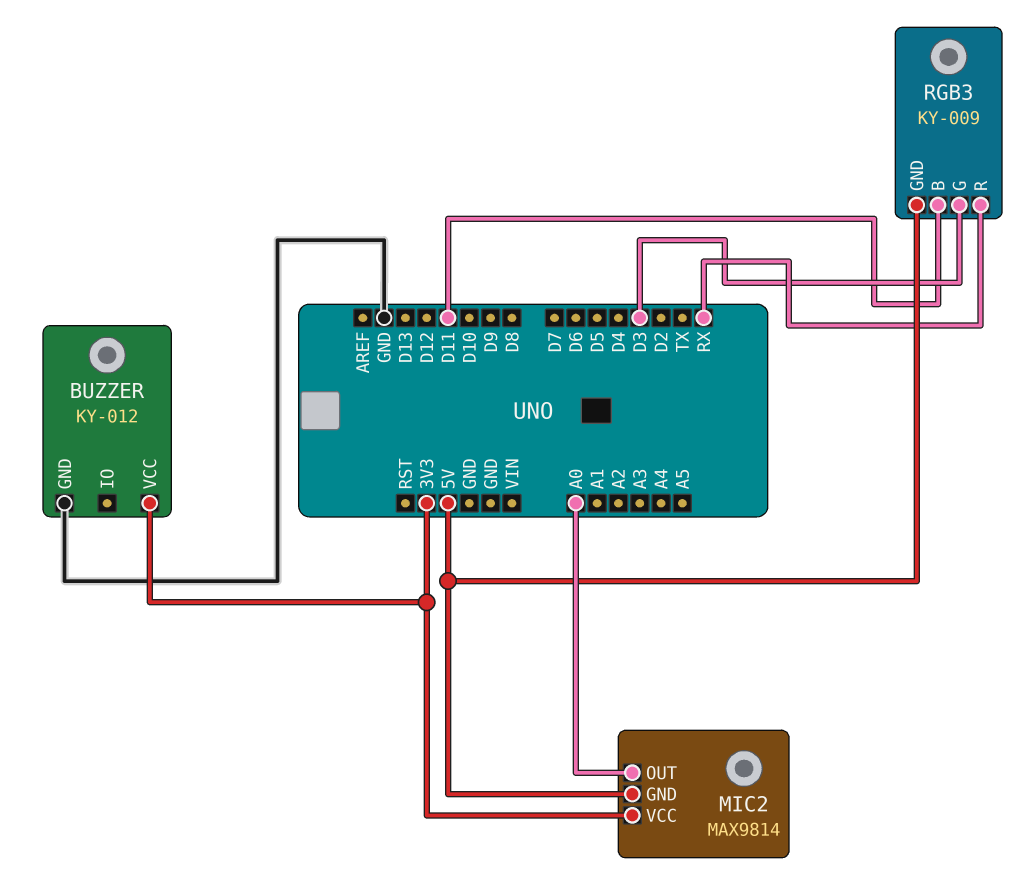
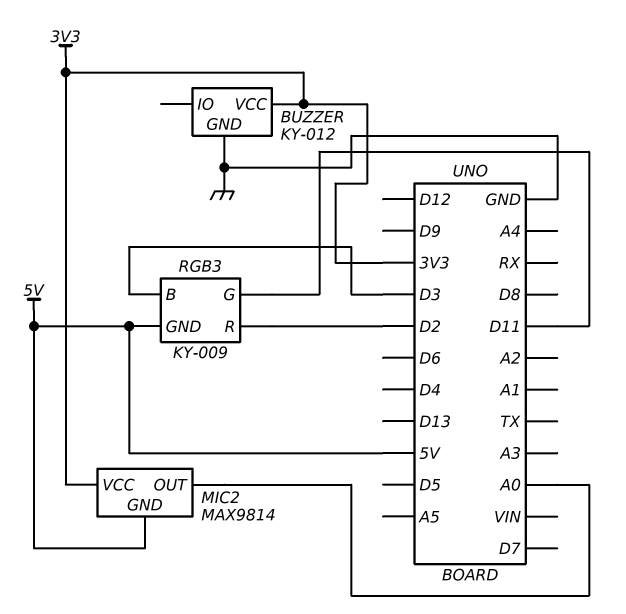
RGB3 pin B: D11 -> D3
RGB3 pin G: D3 -> D11
RGB3 pin R: RX -> D2

